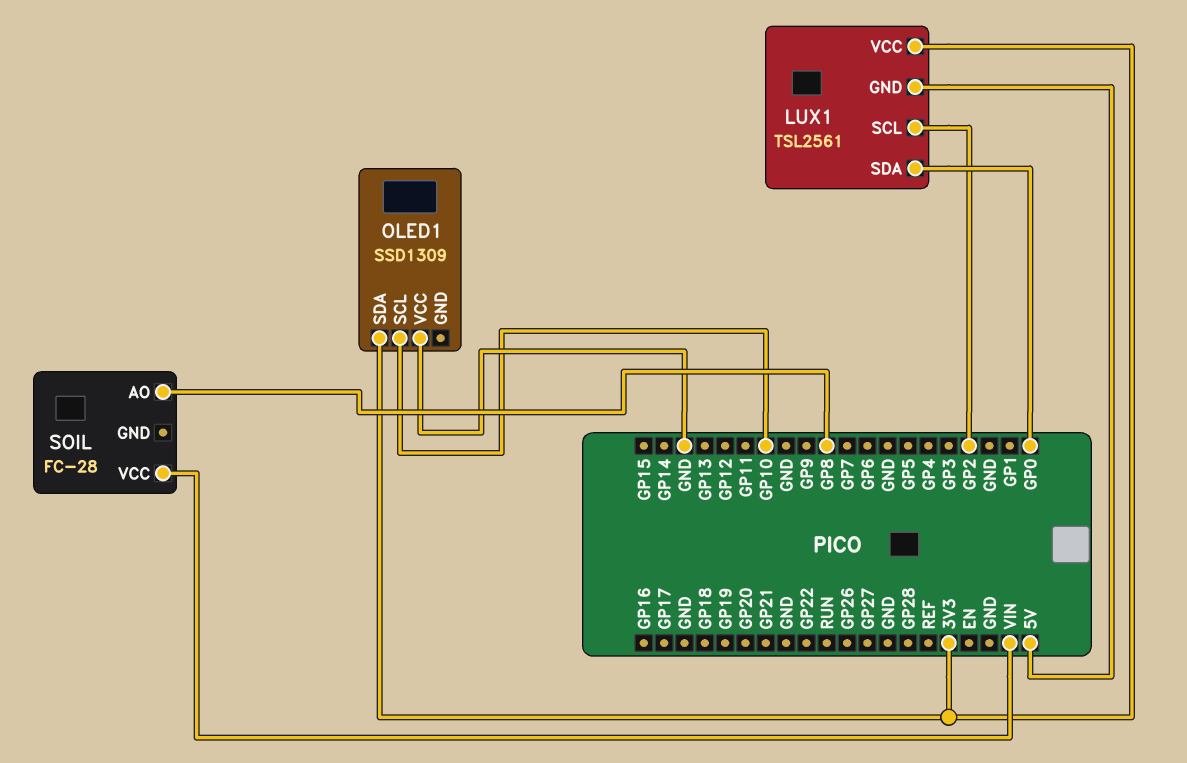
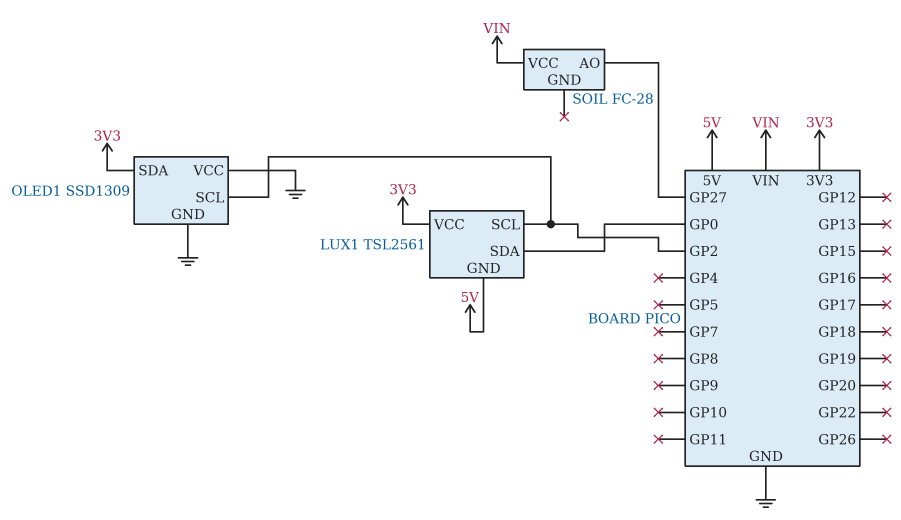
OLED1 pin GND: none -> GND
OLED1 pin SCL: GP10 -> GP2
SOIL pin AO: GP8 -> GP27

